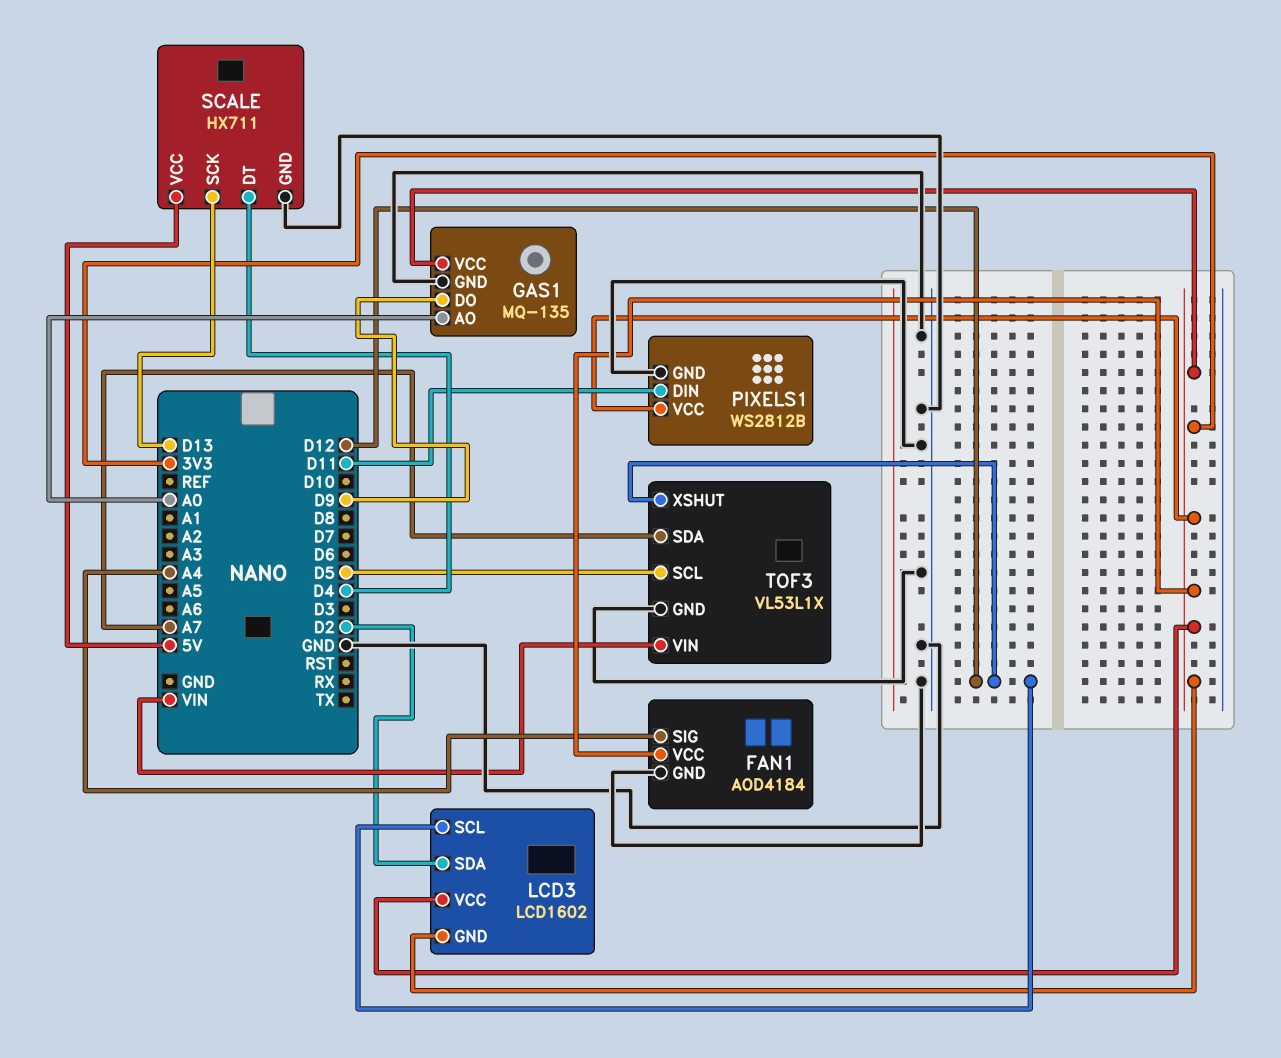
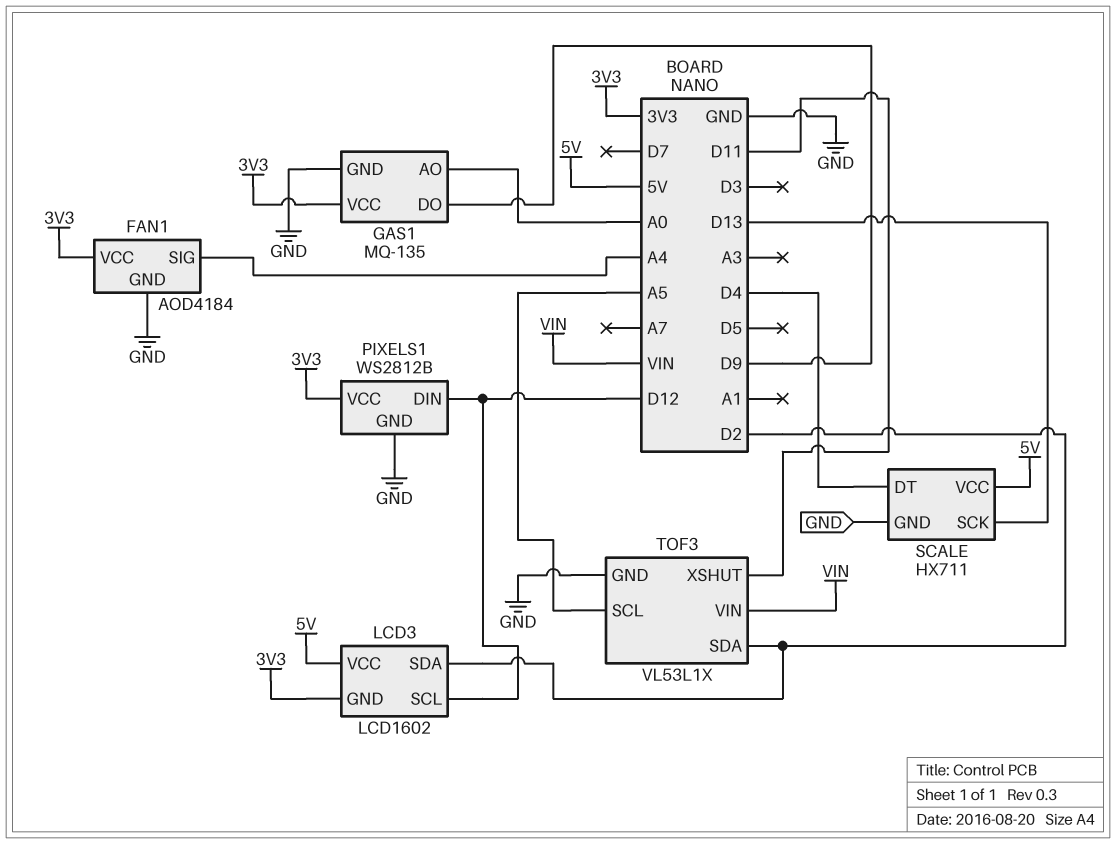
LCD3 pin VCC: 3V3 -> 5V
PIXELS1 pin DIN: D11 -> D12
TOF3 pin SCL: D5 -> A5
TOF3 pin SDA: A7 -> D2
TOF3 pin XSHUT: D12 -> D11

